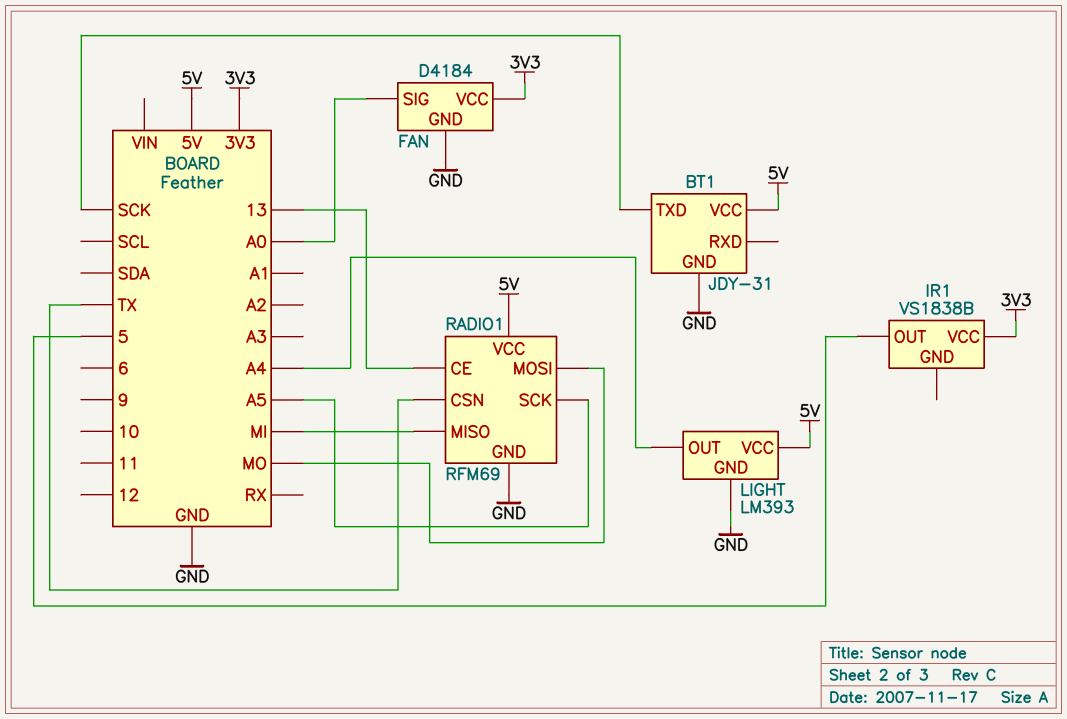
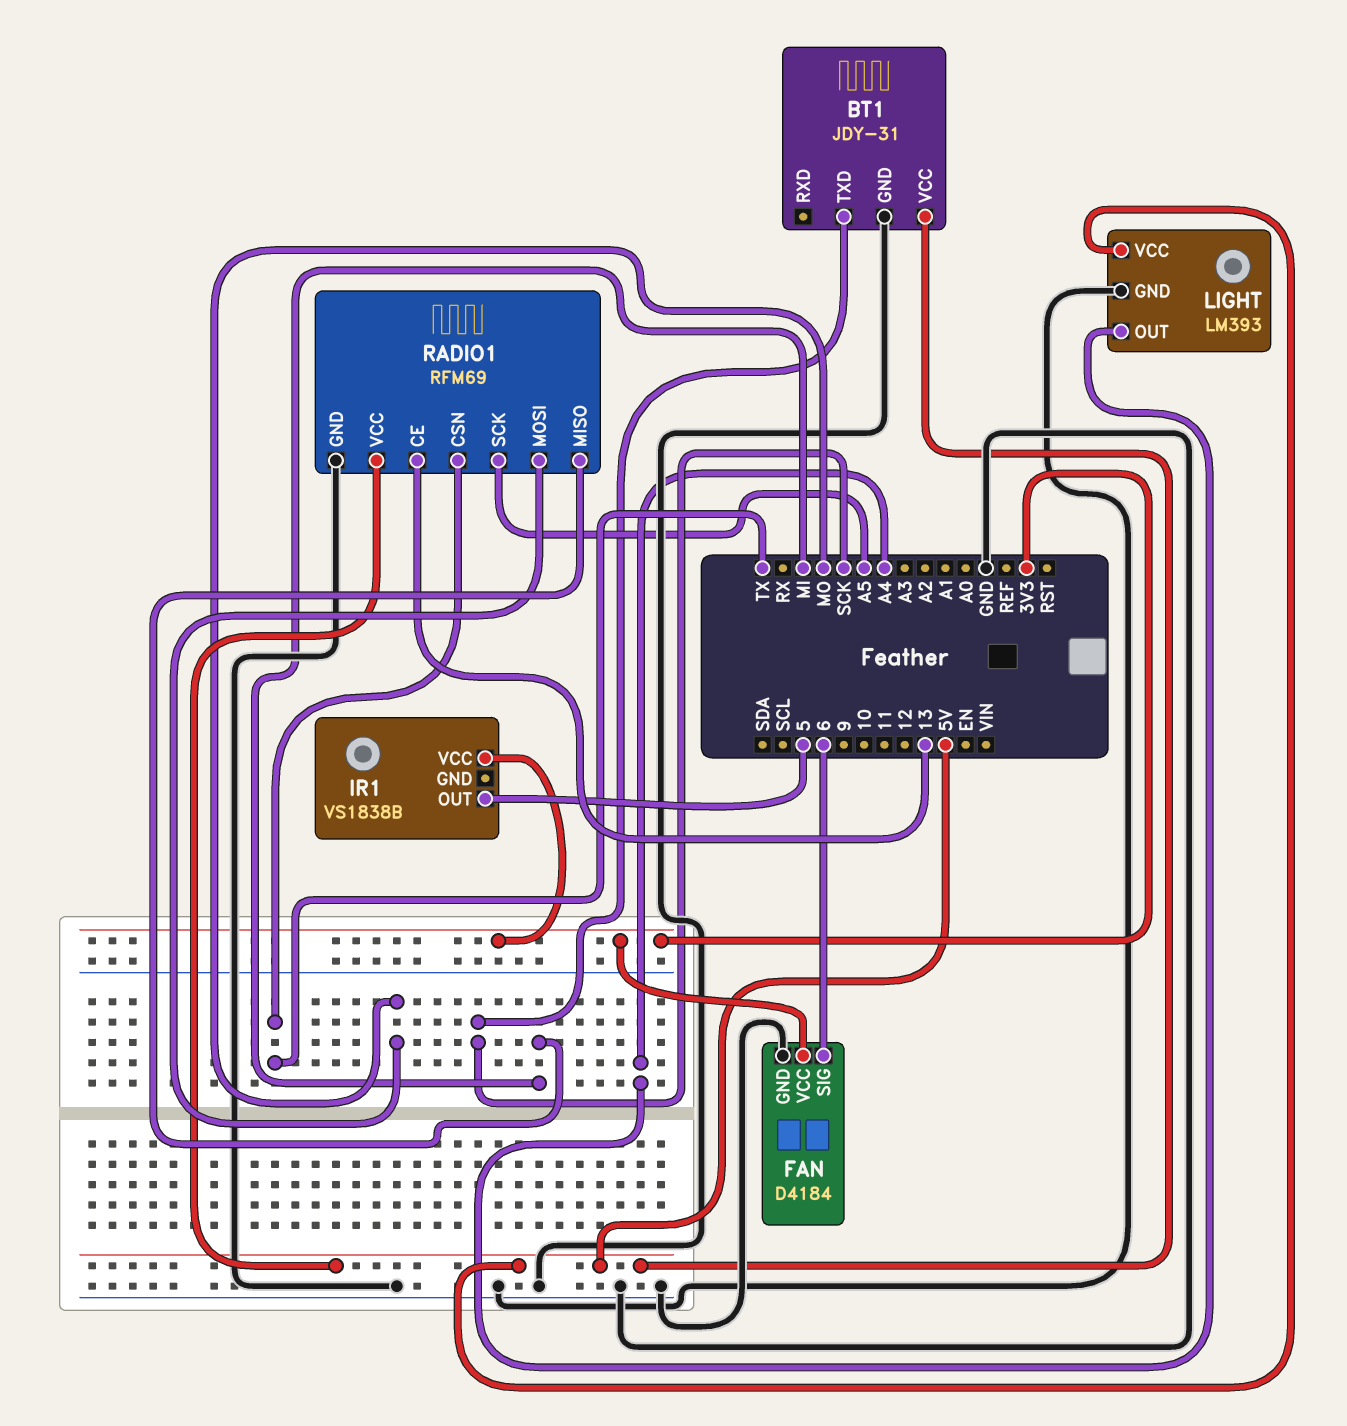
FAN pin SIG: A0 -> 6

